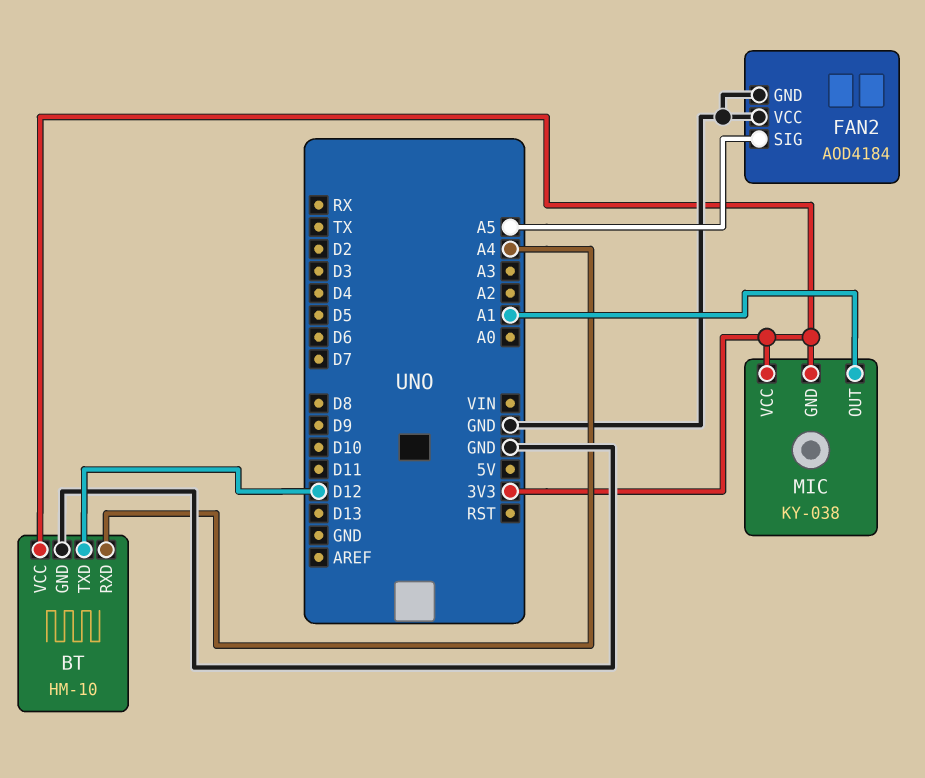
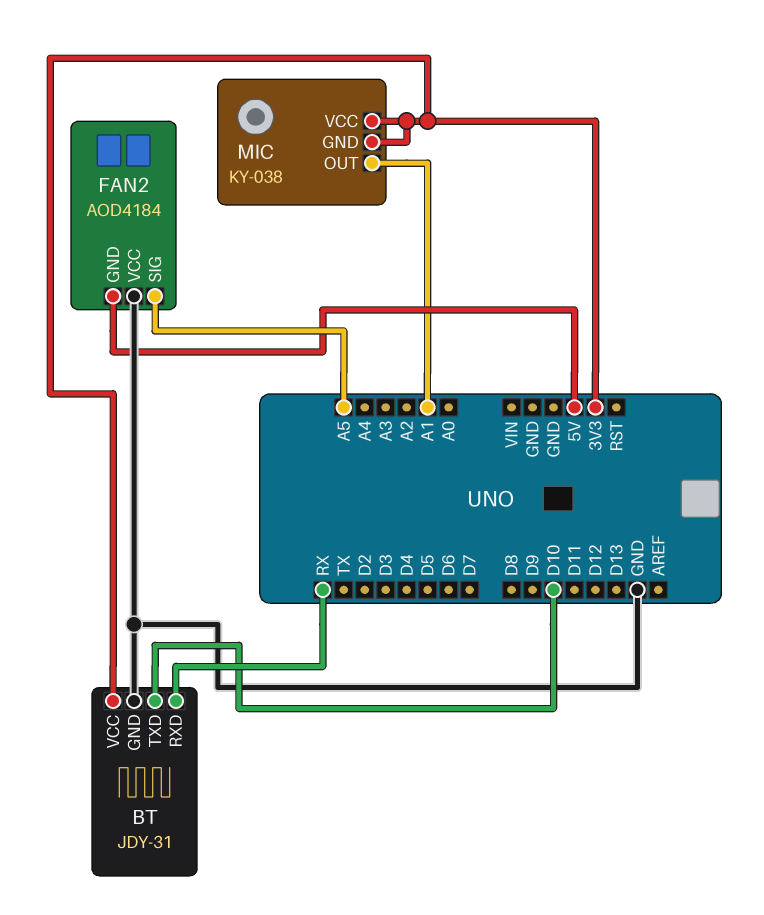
BT: HM-10 -> JDY-31
BT pin RXD: A4 -> RX
BT pin TXD: D12 -> D10
FAN2 pin GND: GND -> 5V

